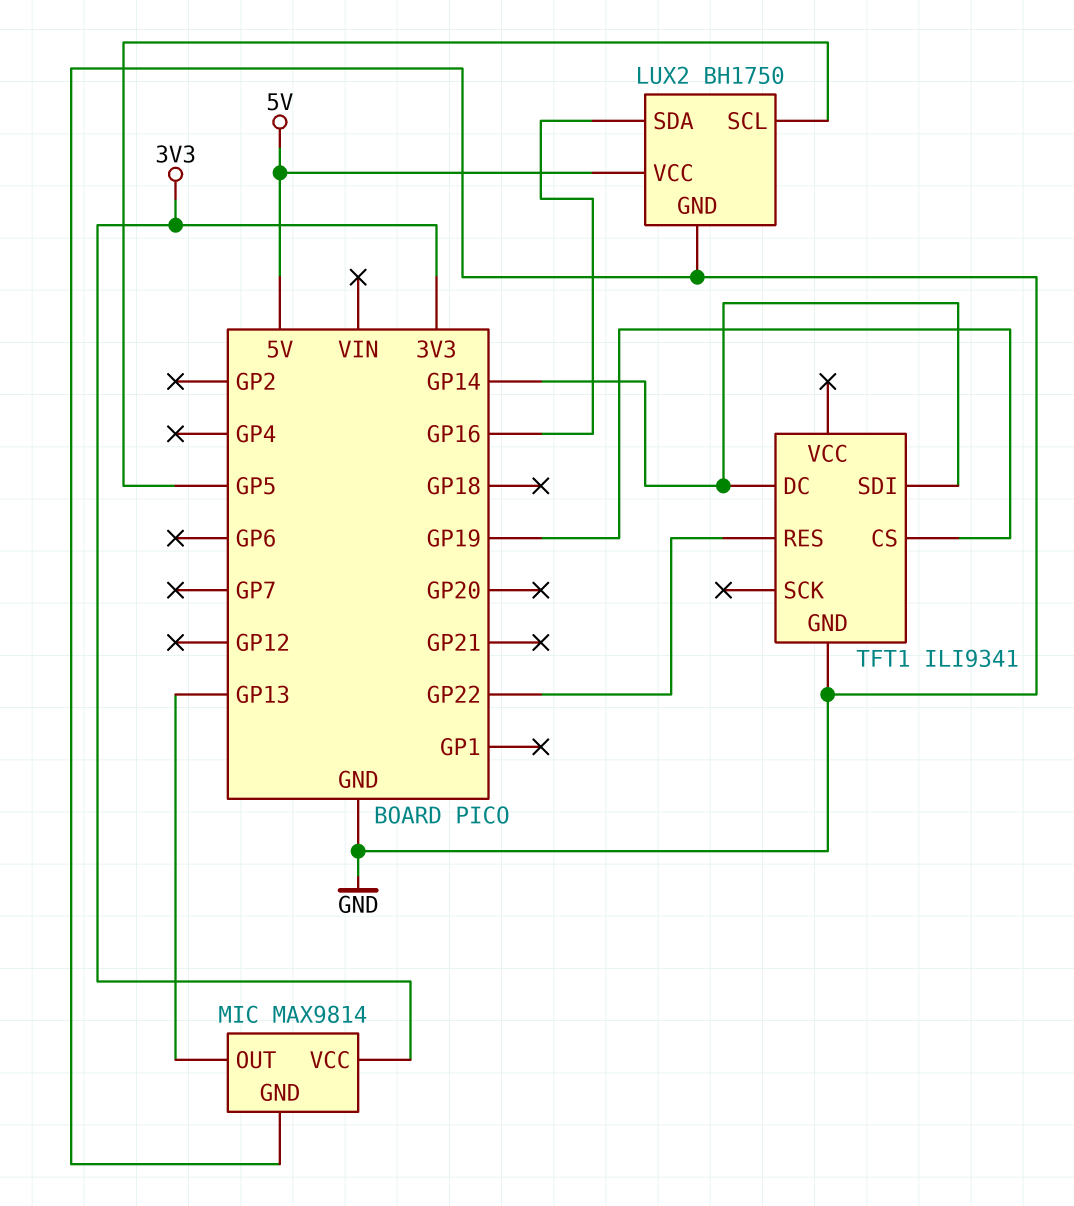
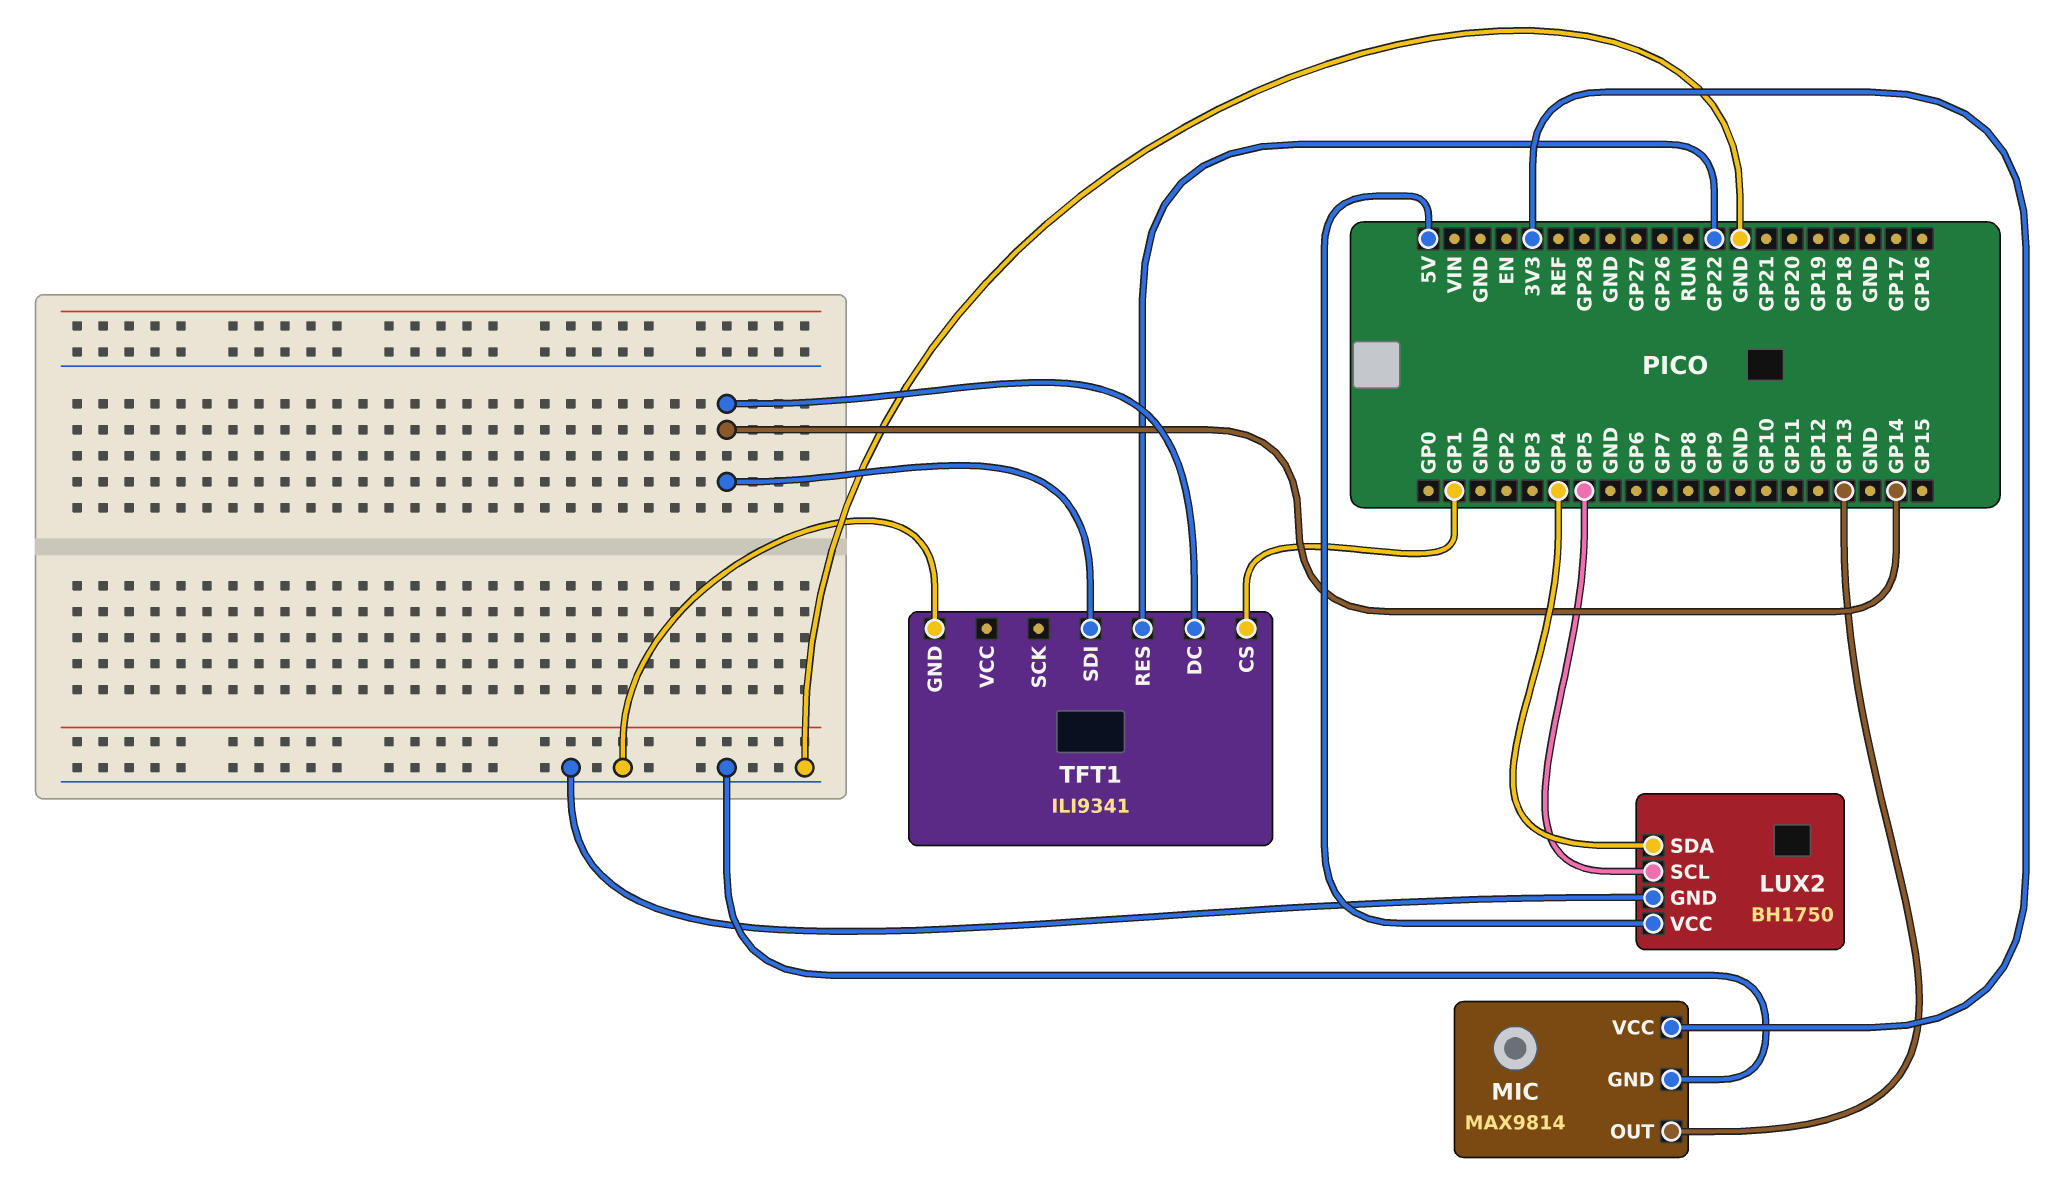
LUX2 pin SDA: GP16 -> GP4
TFT1 pin CS: GP19 -> GP1

